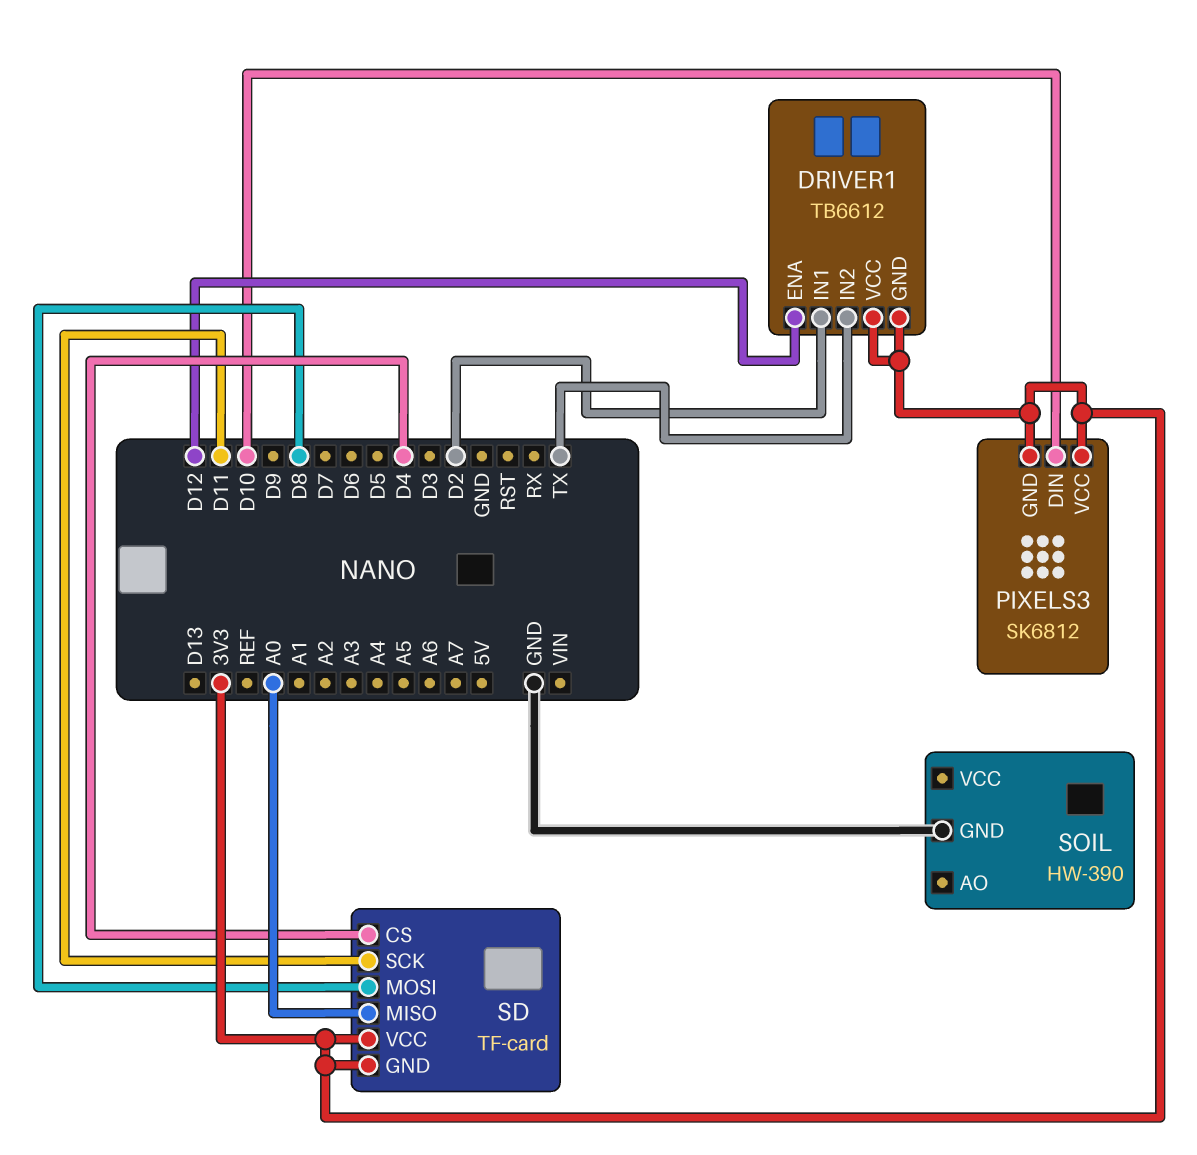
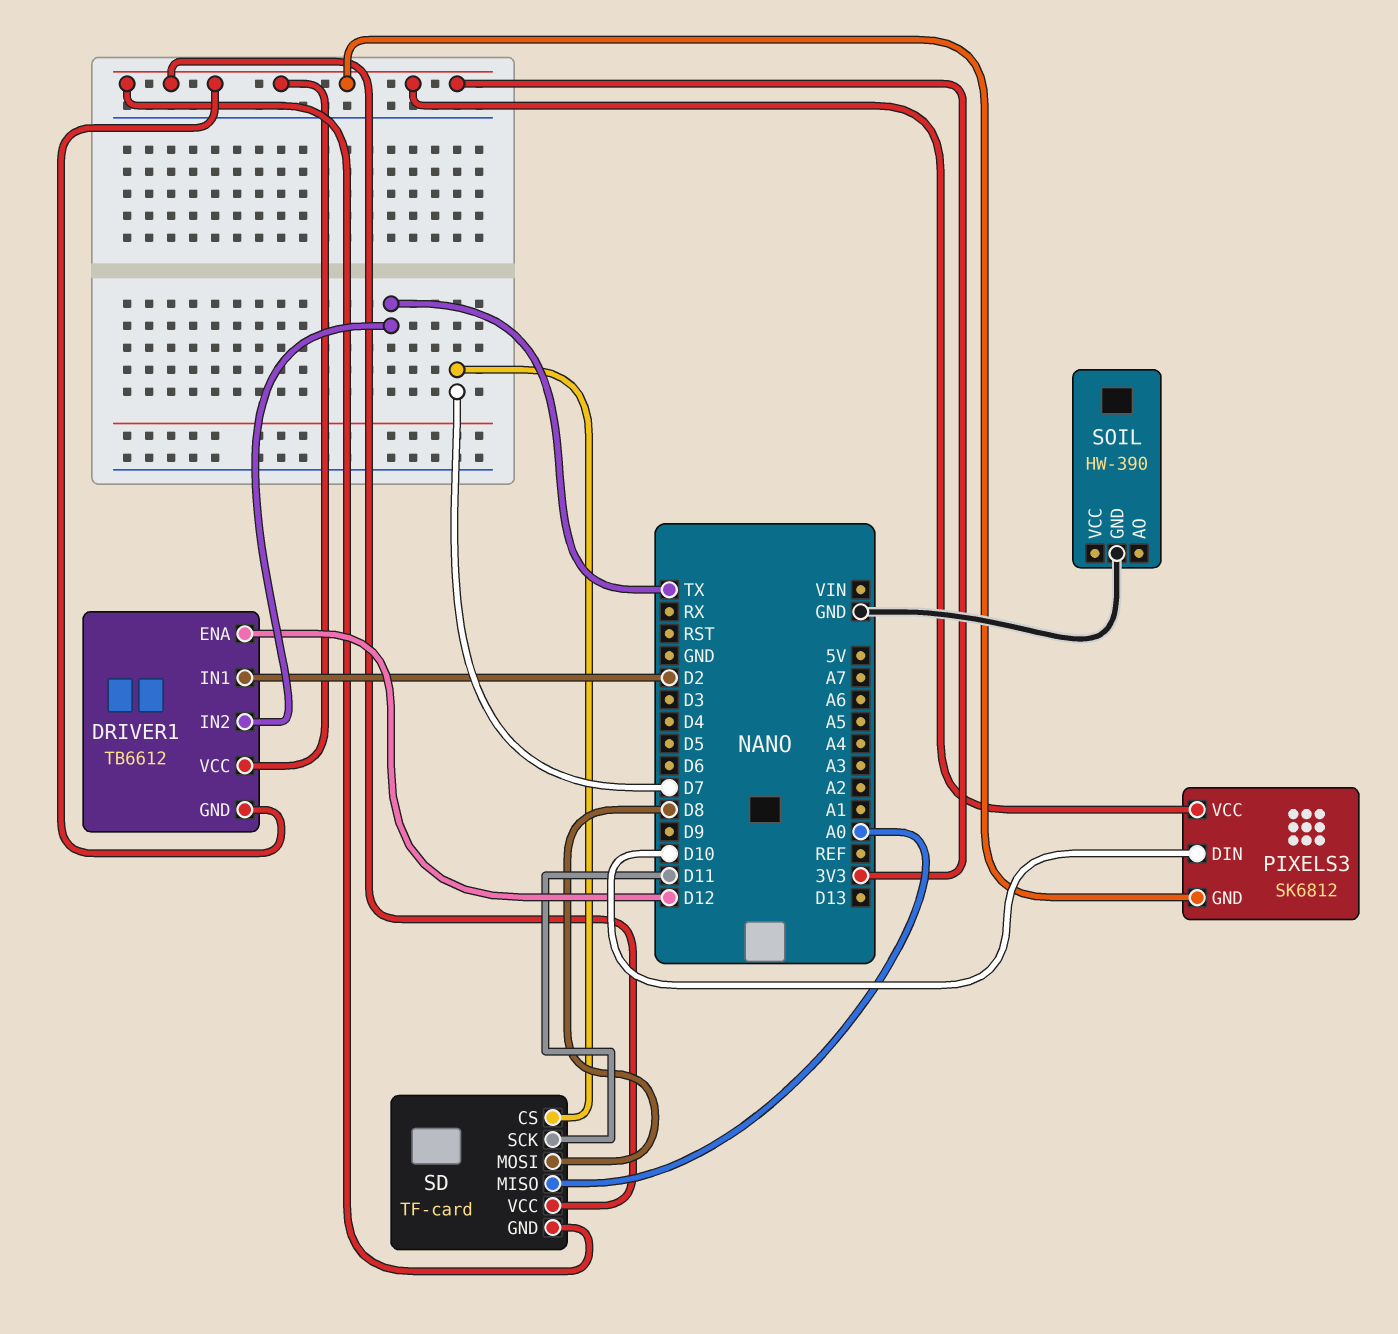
SD pin CS: D4 -> D7

